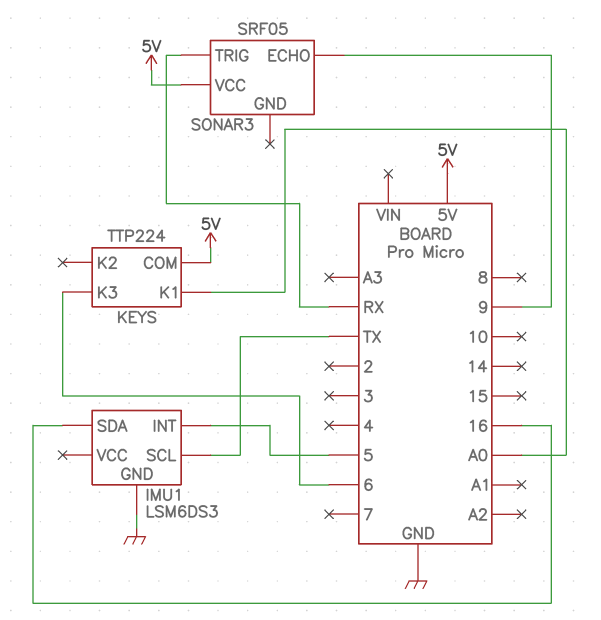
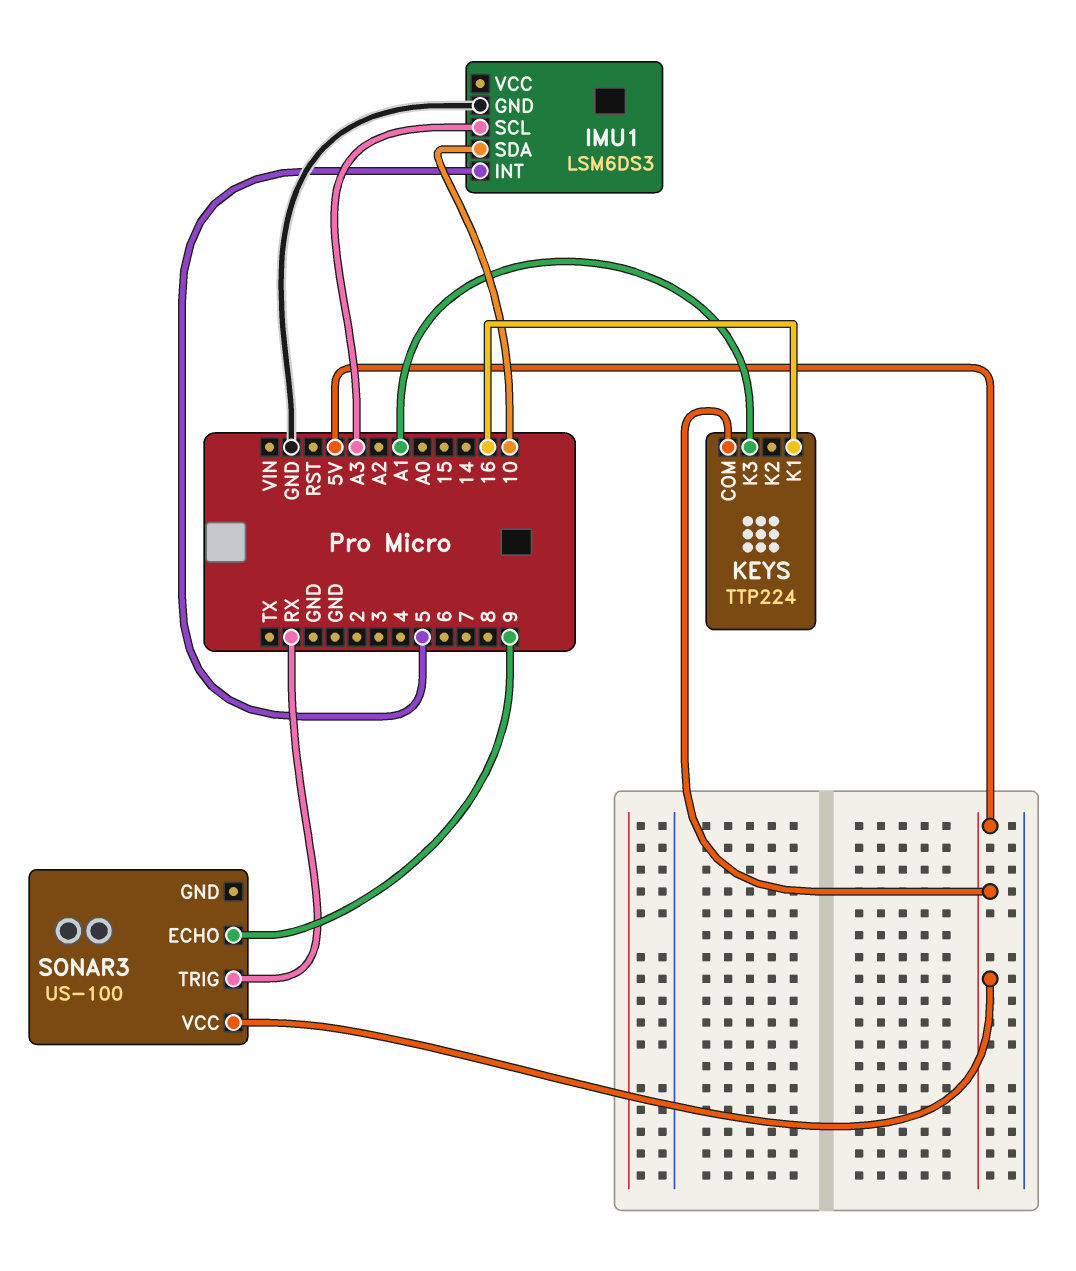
IMU1 pin SCL: TX -> A3
IMU1 pin SDA: 16 -> 10
KEYS pin K1: A0 -> 16
KEYS pin K3: 6 -> A1
SONAR3: SRF05 -> US-100

